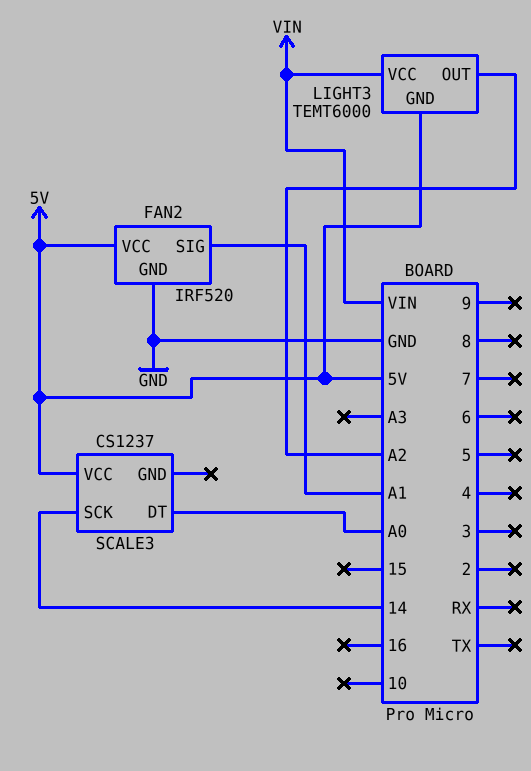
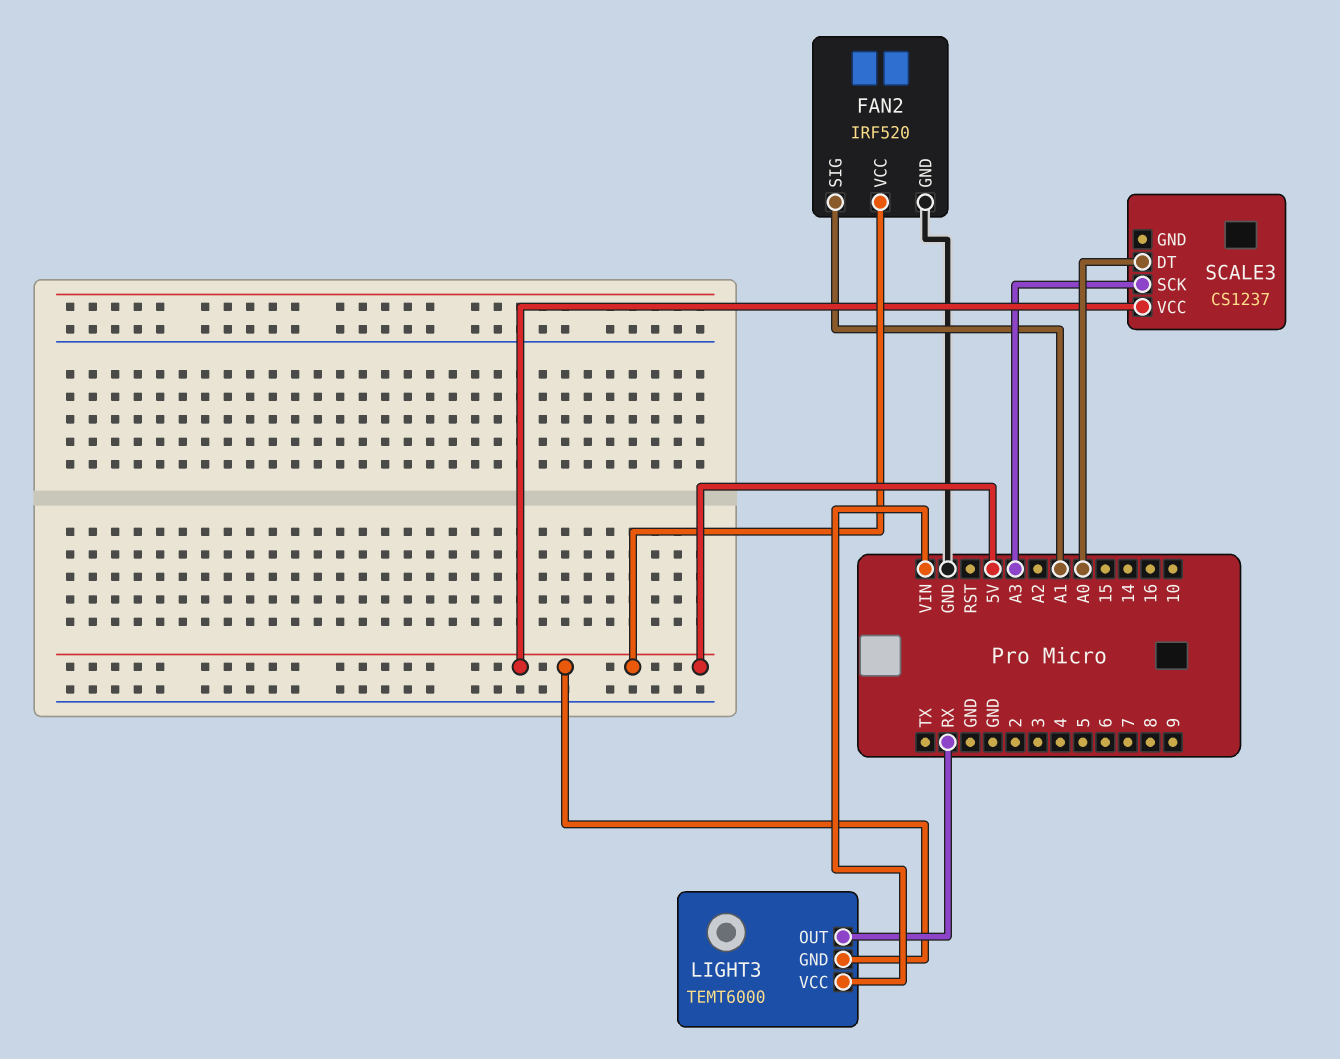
LIGHT3 pin OUT: A2 -> RX
SCALE3 pin SCK: 14 -> A3

